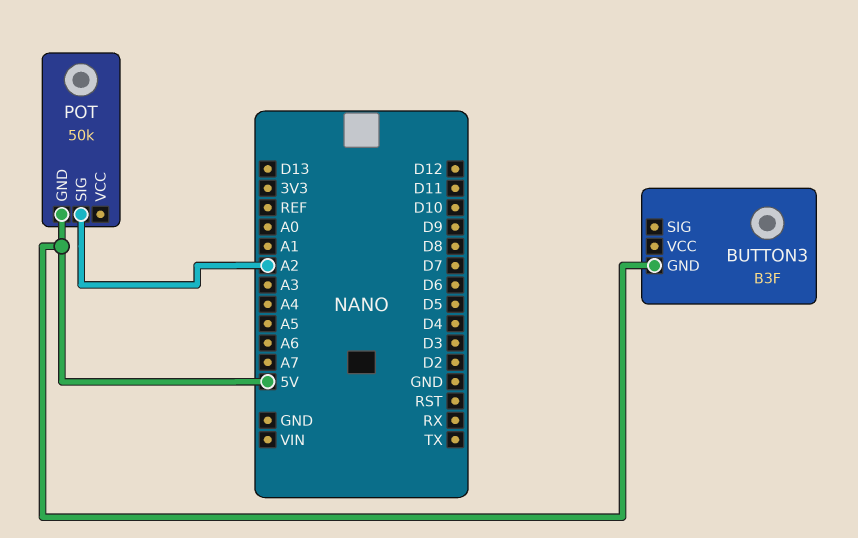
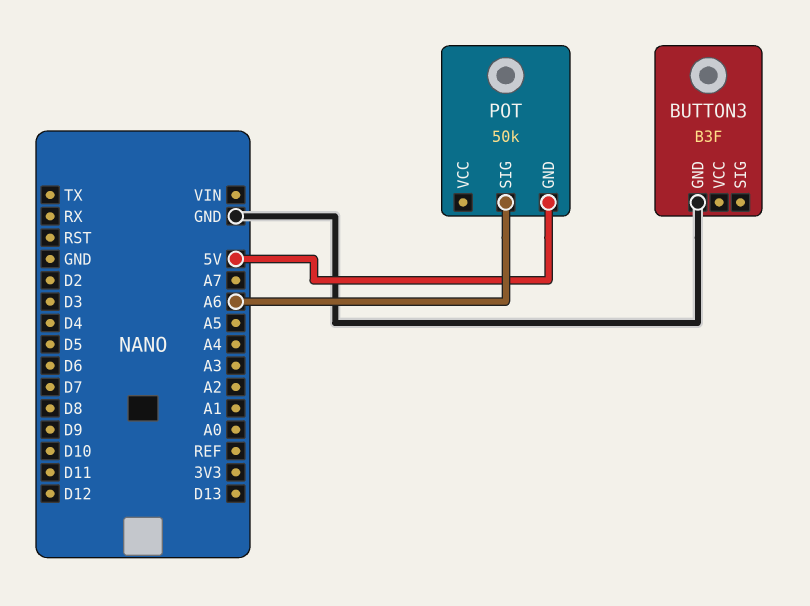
BUTTON3 pin GND: 5V -> GND
POT pin SIG: A2 -> A6

